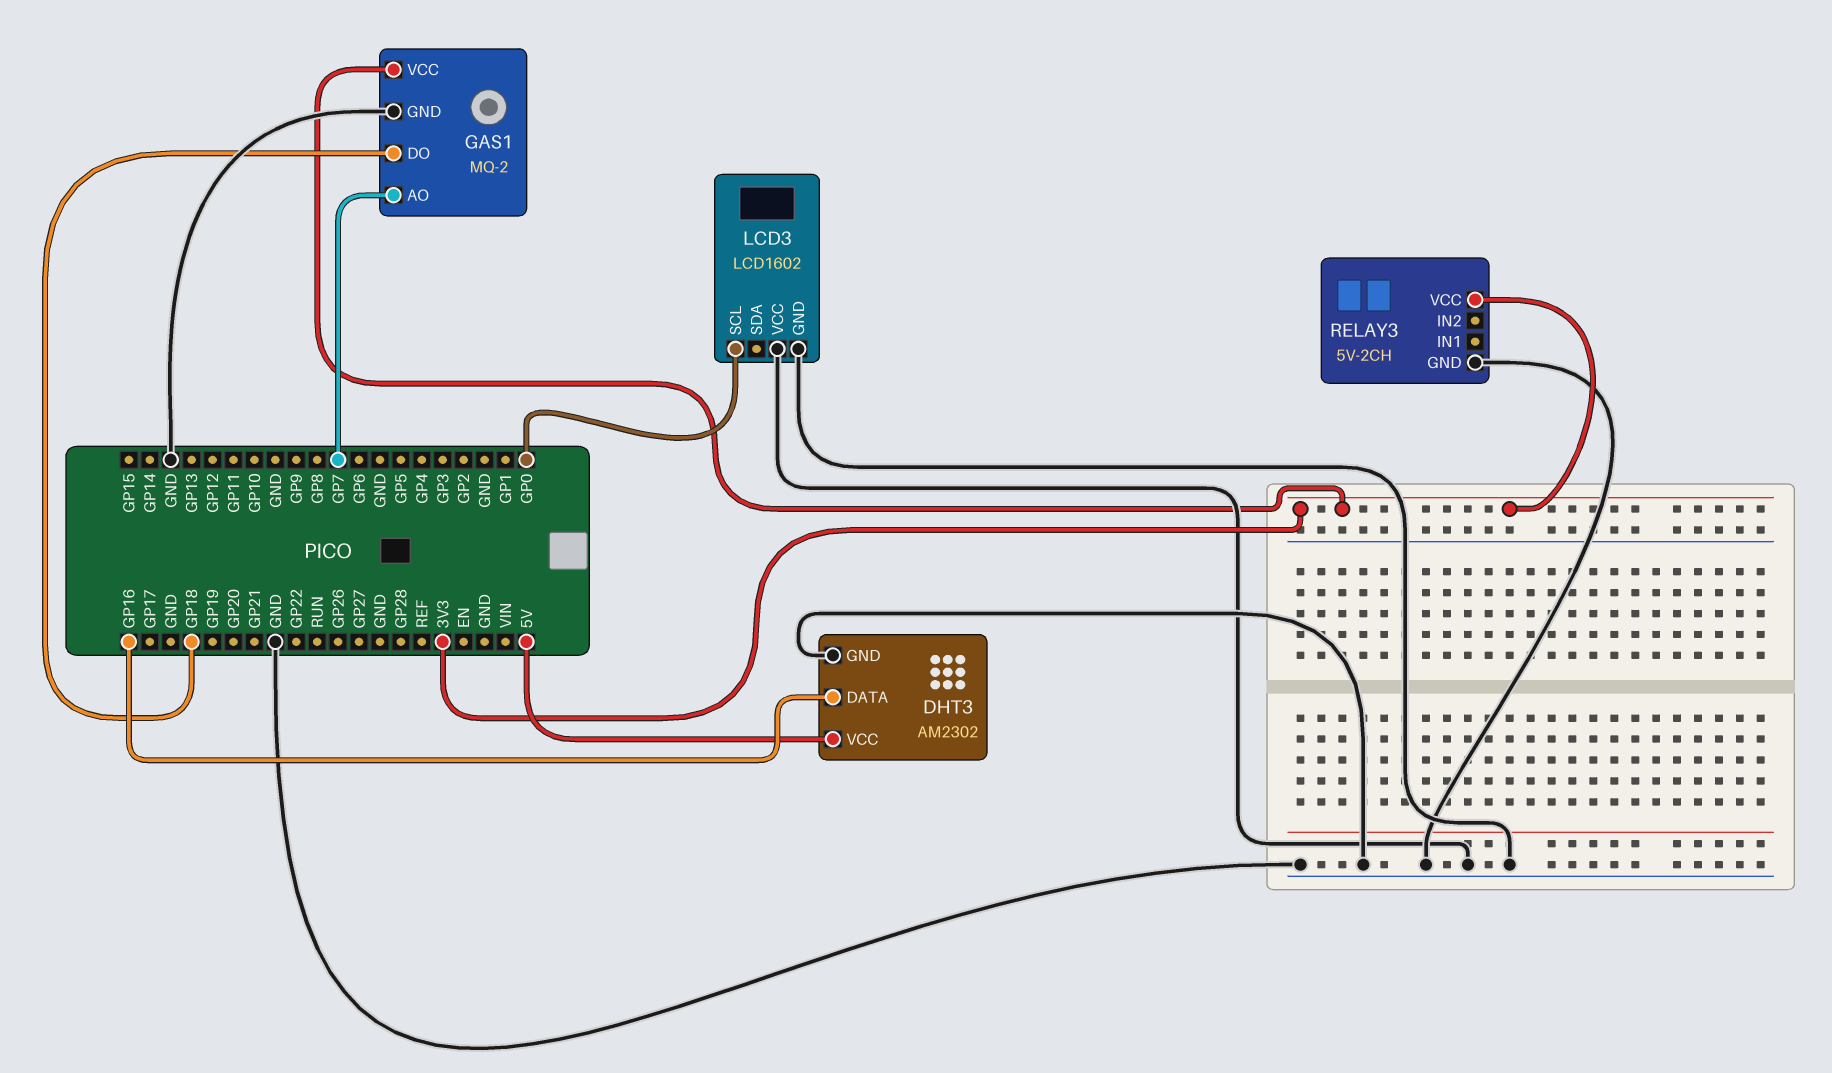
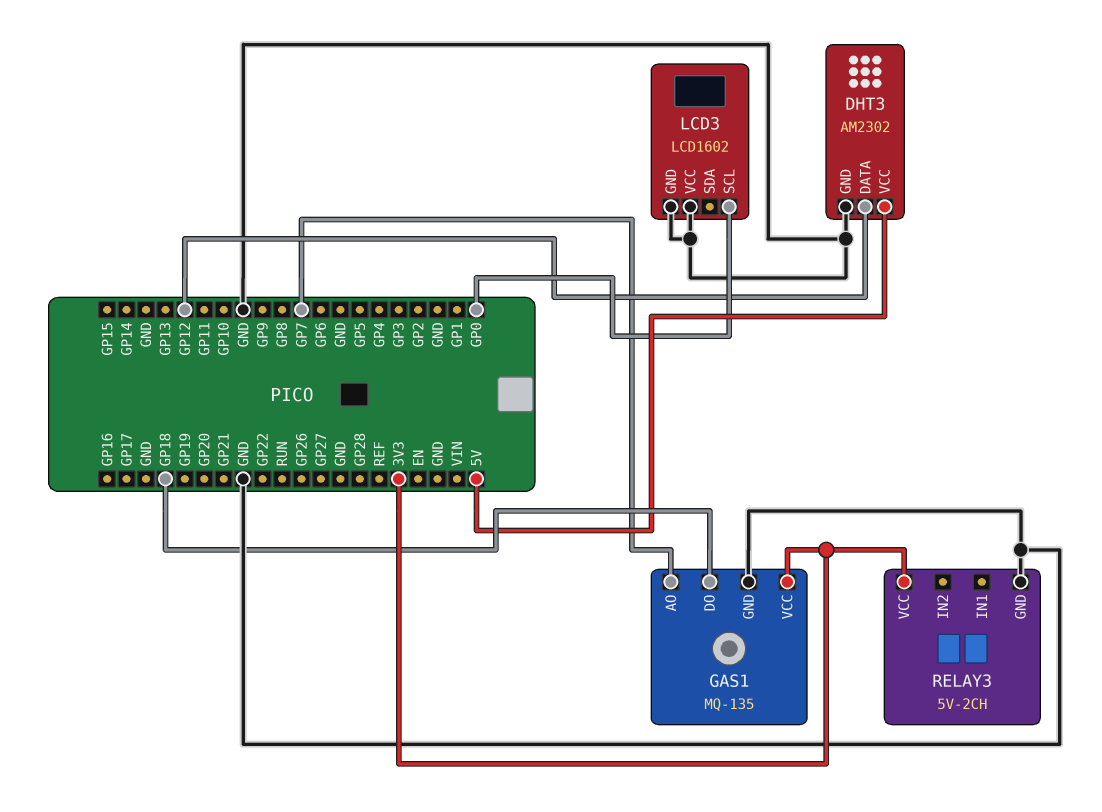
DHT3 pin DATA: GP16 -> GP12
GAS1: MQ-2 -> MQ-135

